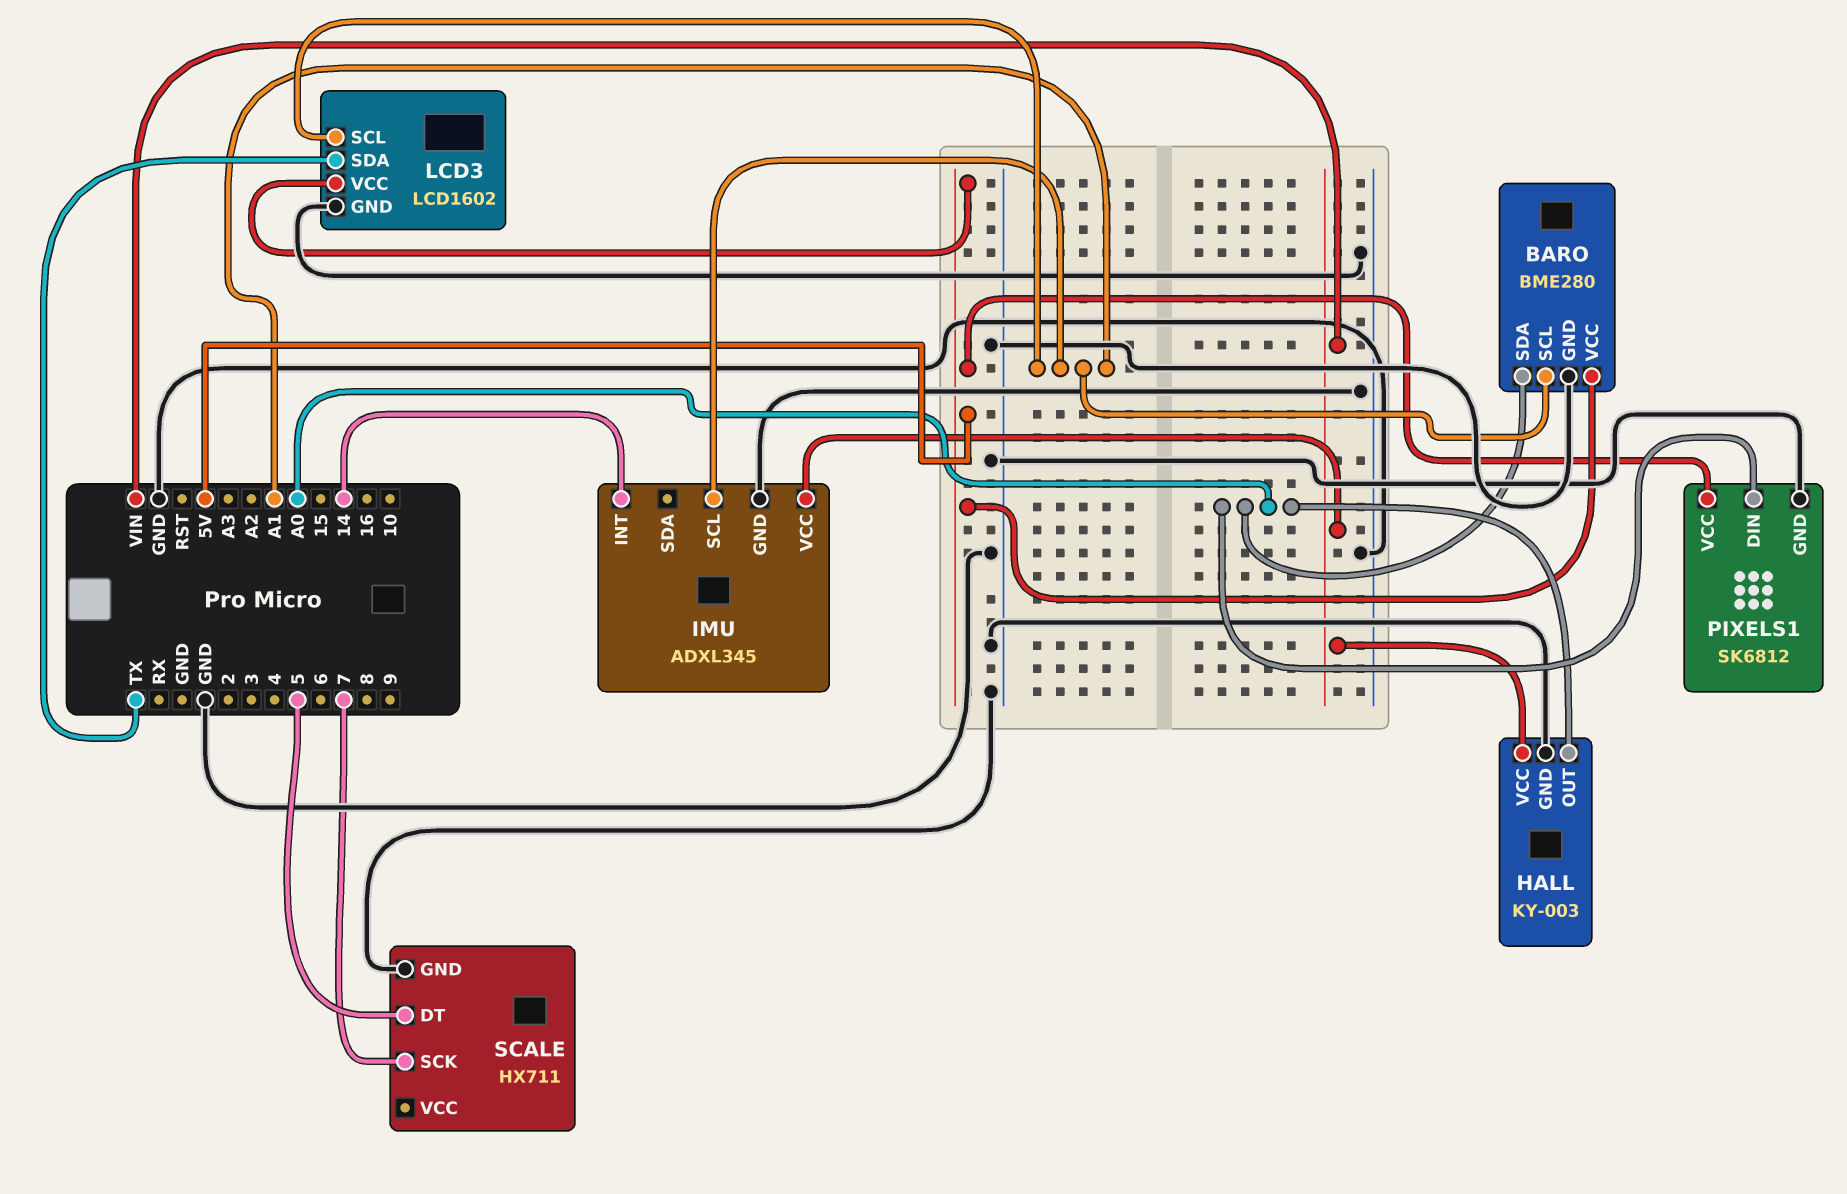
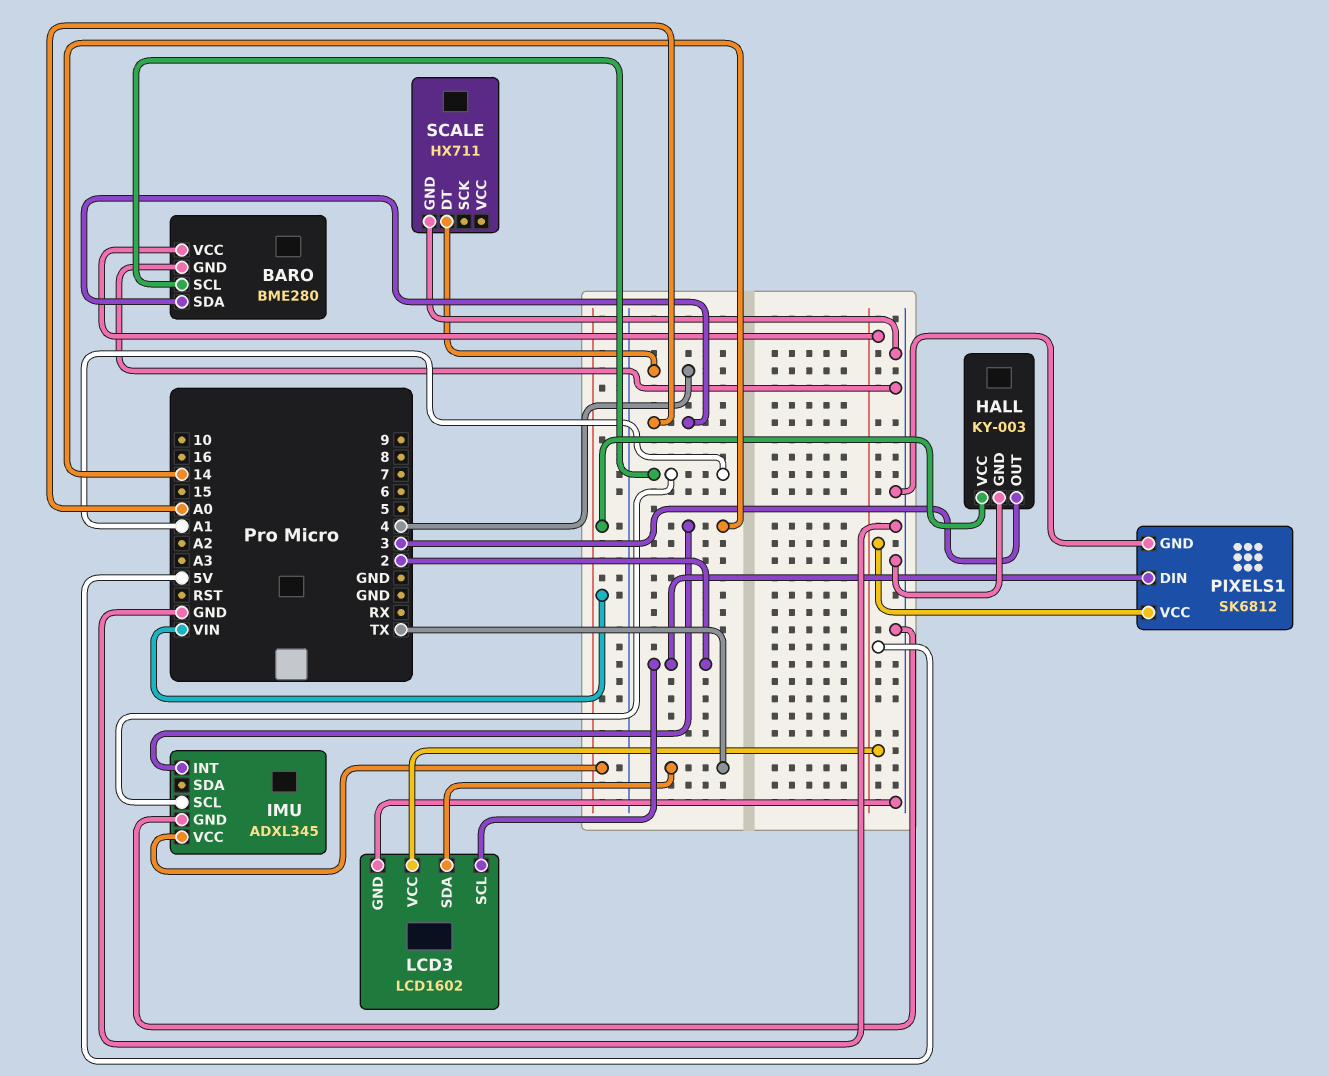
HALL pin OUT: A0 -> 3
LCD3 pin SCL: A1 -> 2
PIXELS1 pin DIN: A0 -> 2
SCALE pin DT: 5 -> 4
SCALE pin SCK: 7 -> none

